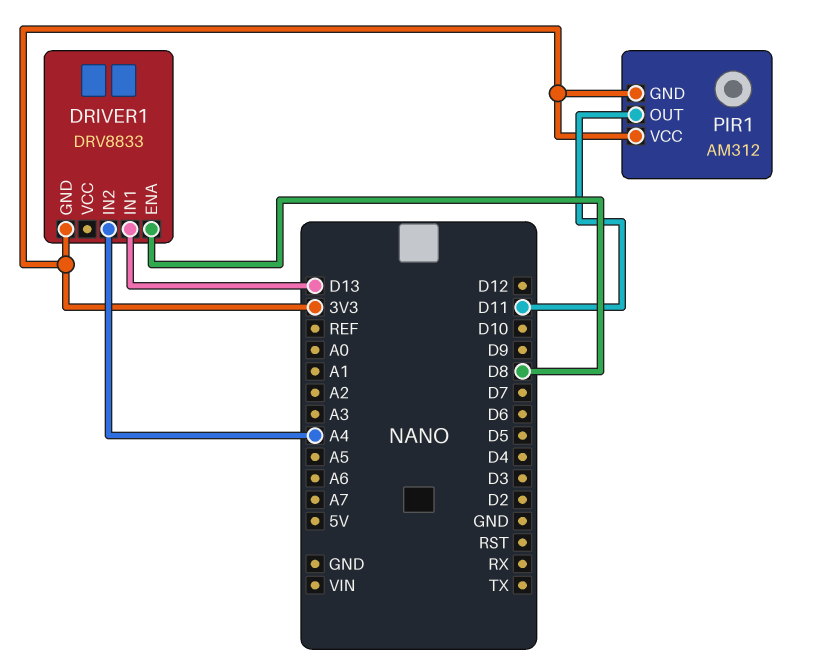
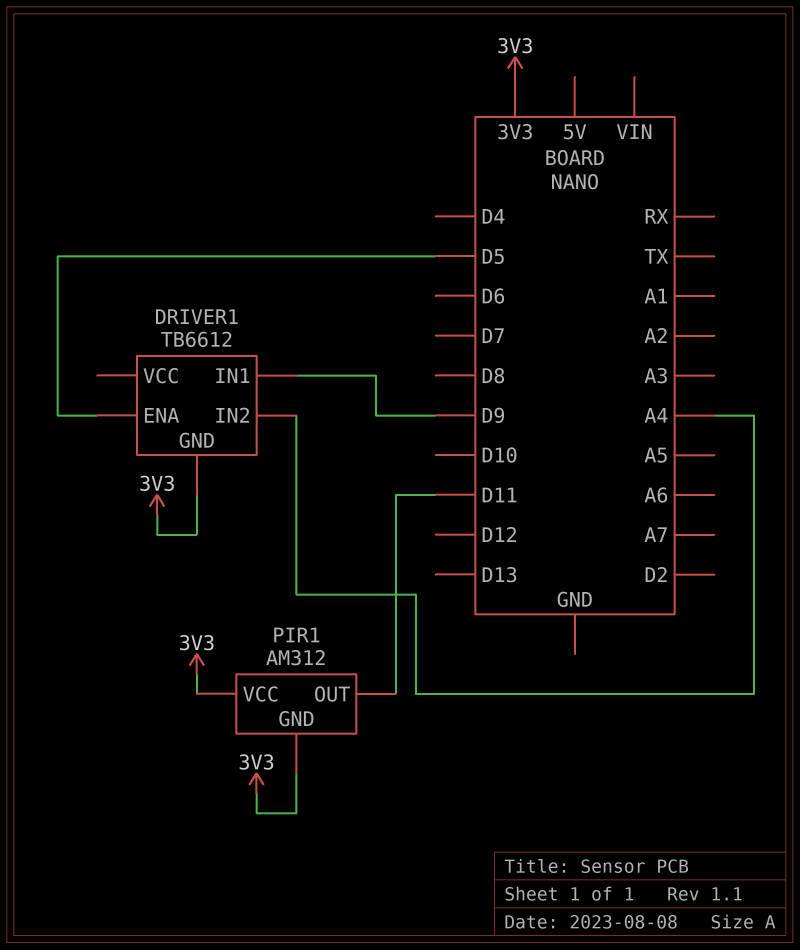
DRIVER1: DRV8833 -> TB6612
DRIVER1 pin ENA: D8 -> D5
DRIVER1 pin IN1: D13 -> D9

